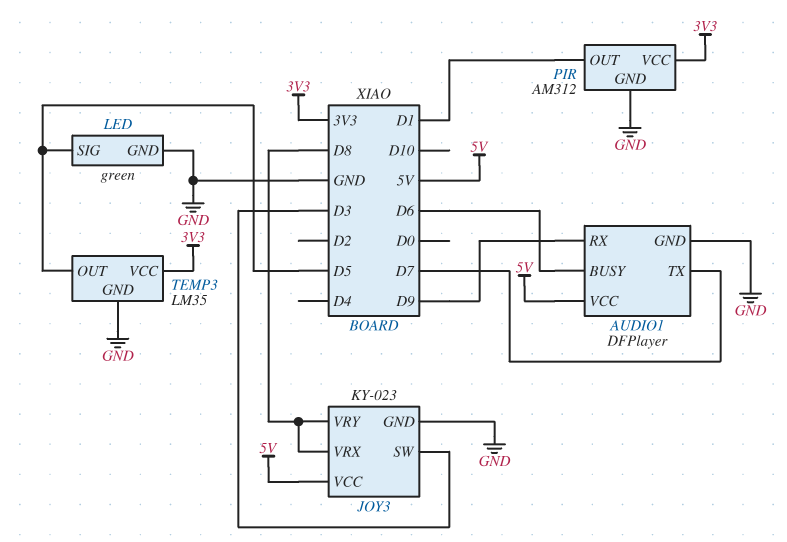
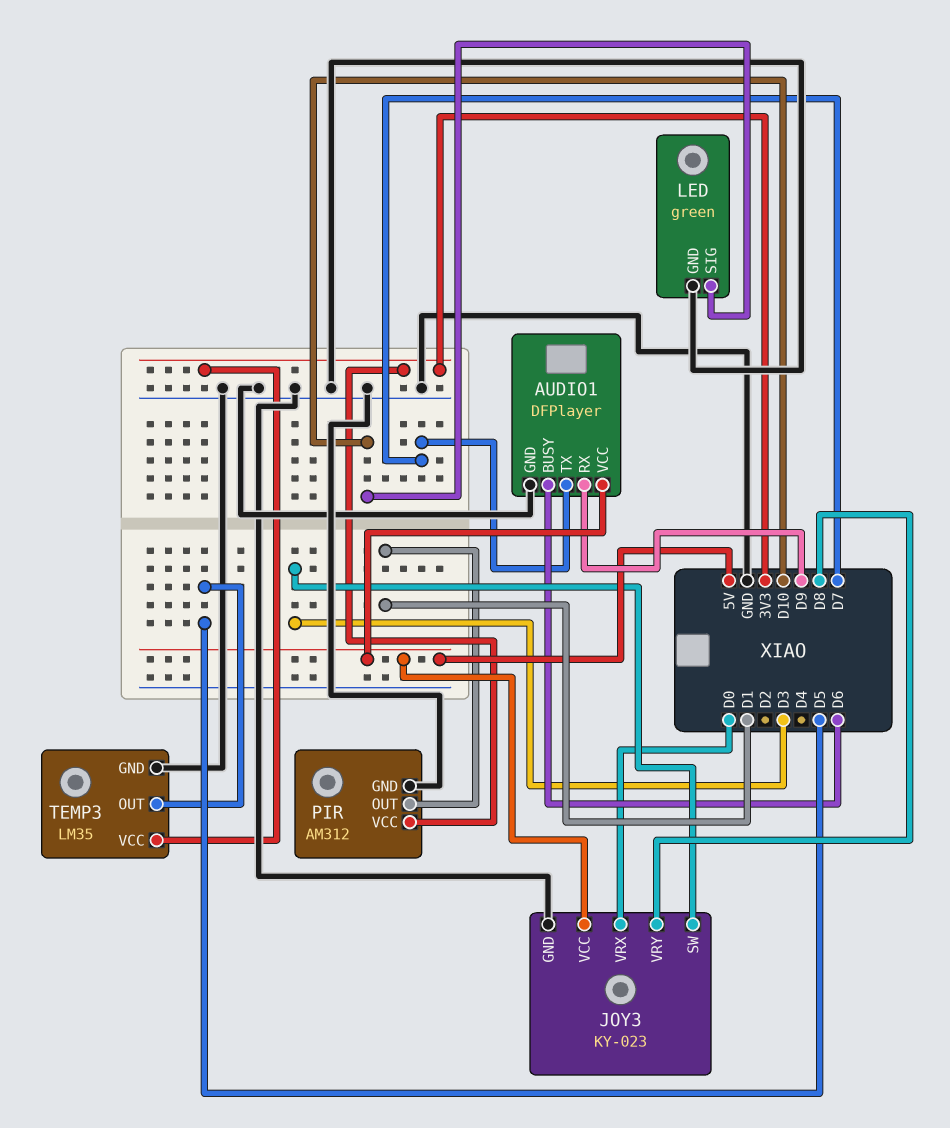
JOY3 pin VRX: D8 -> D0
LED pin SIG: D5 -> D10

